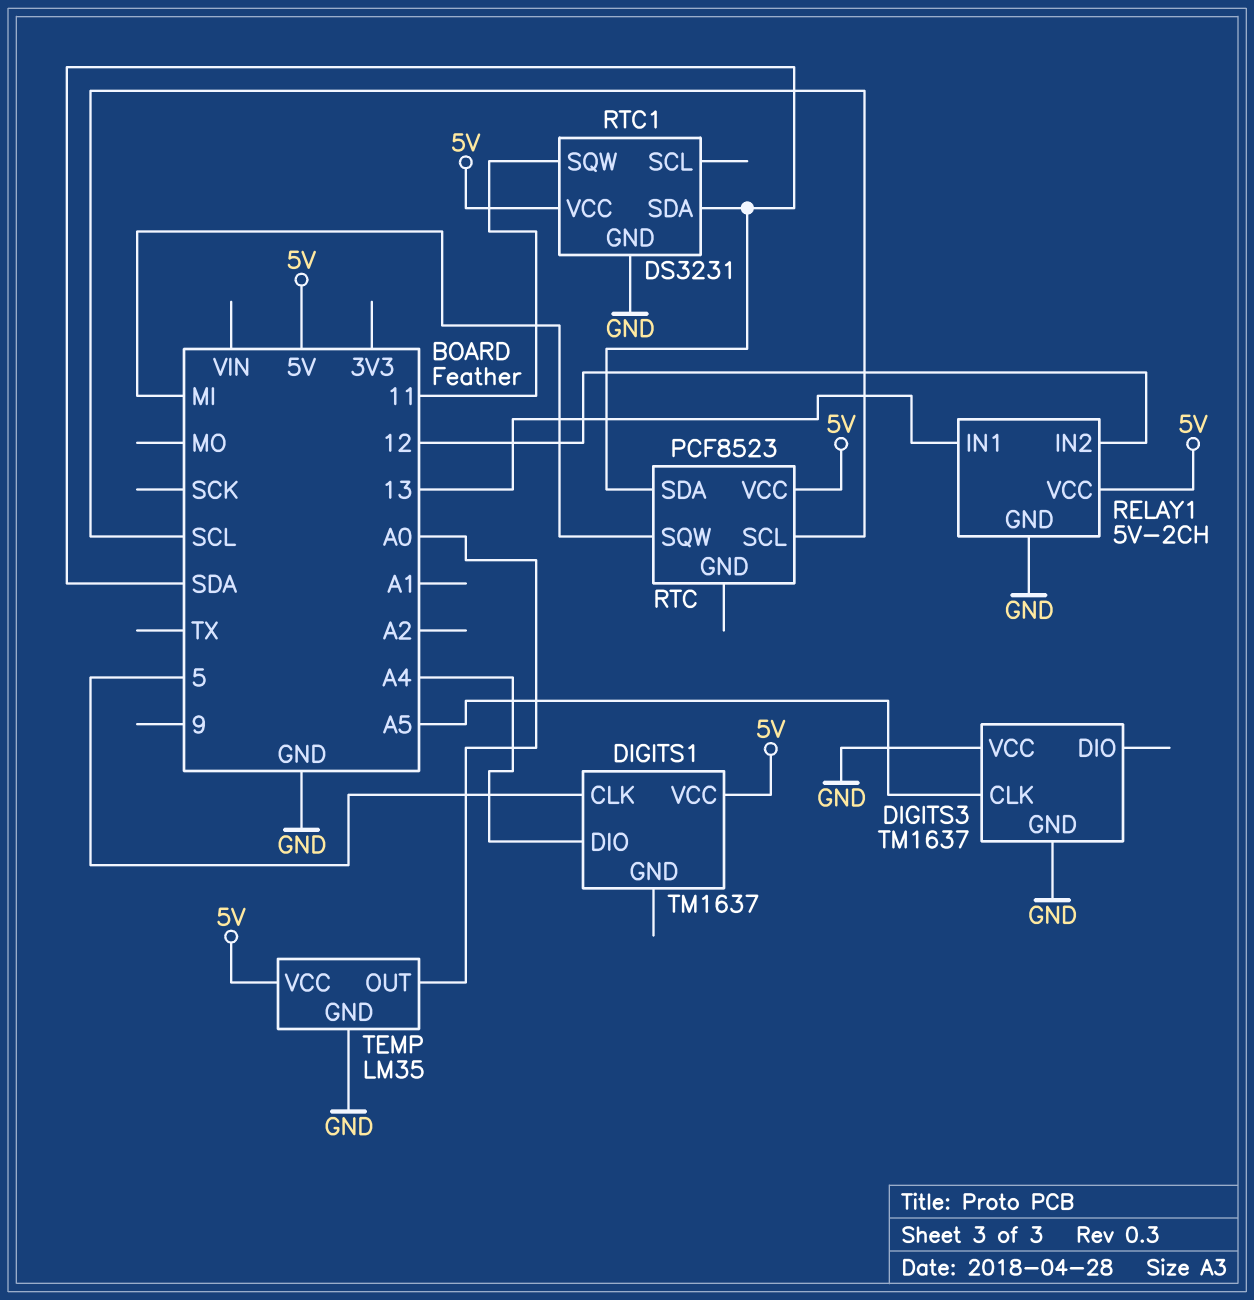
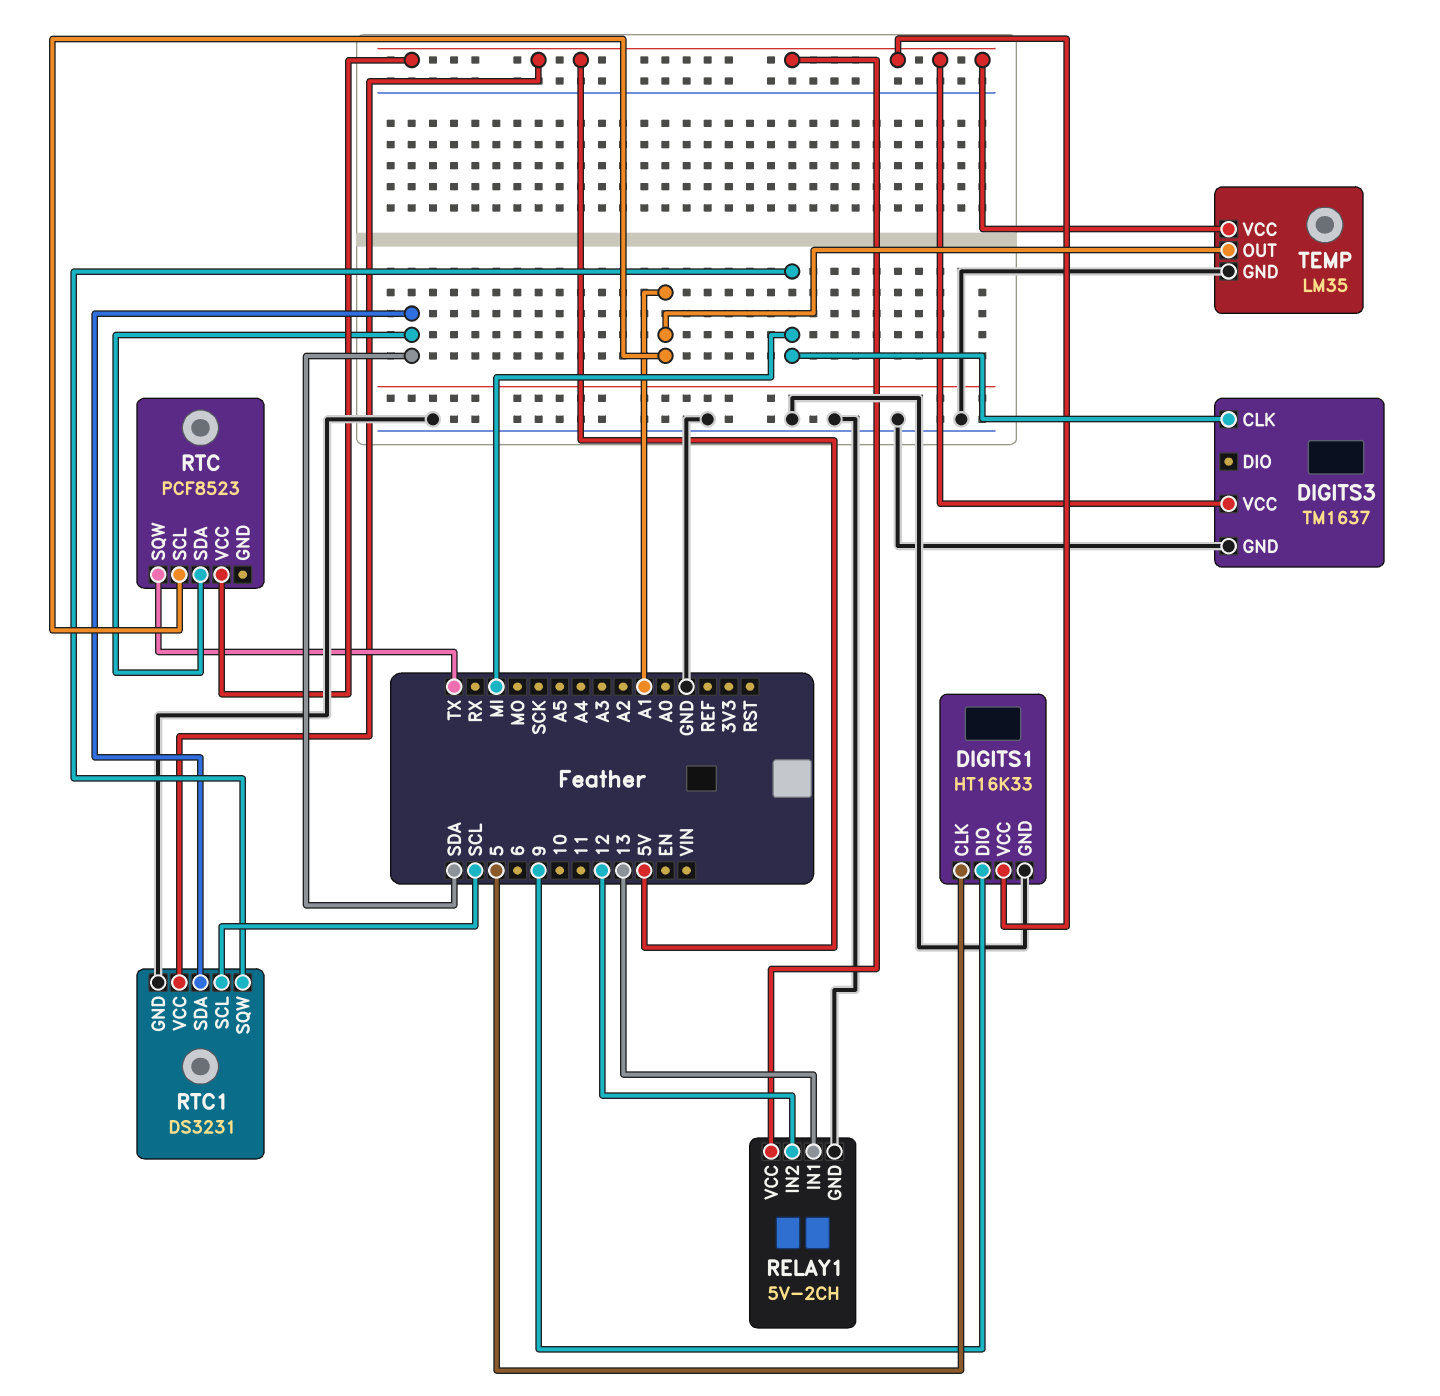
DIGITS1: TM1637 -> HT16K33
DIGITS1 pin DIO: A4 -> 9
DIGITS1 pin GND: none -> GND
DIGITS3 pin CLK: A5 -> MI
DIGITS3 pin VCC: GND -> 5V
RTC pin SCL: SCL -> A1
RTC pin SQW: MI -> TX
RTC1 pin SCL: none -> SCL
RTC1 pin SQW: 11 -> MI
TEMP pin OUT: A0 -> A1

